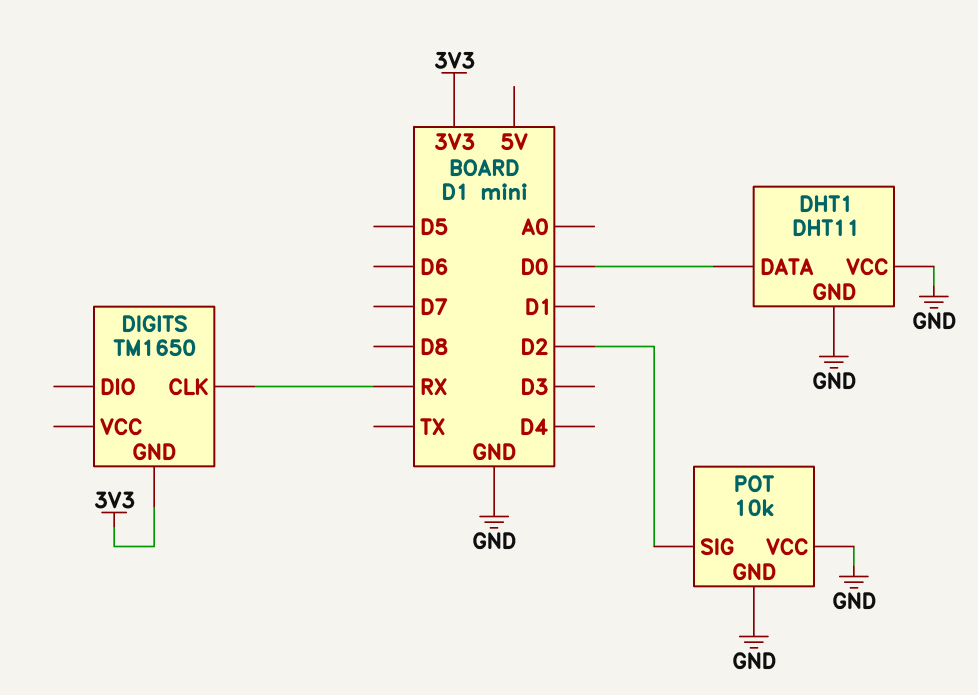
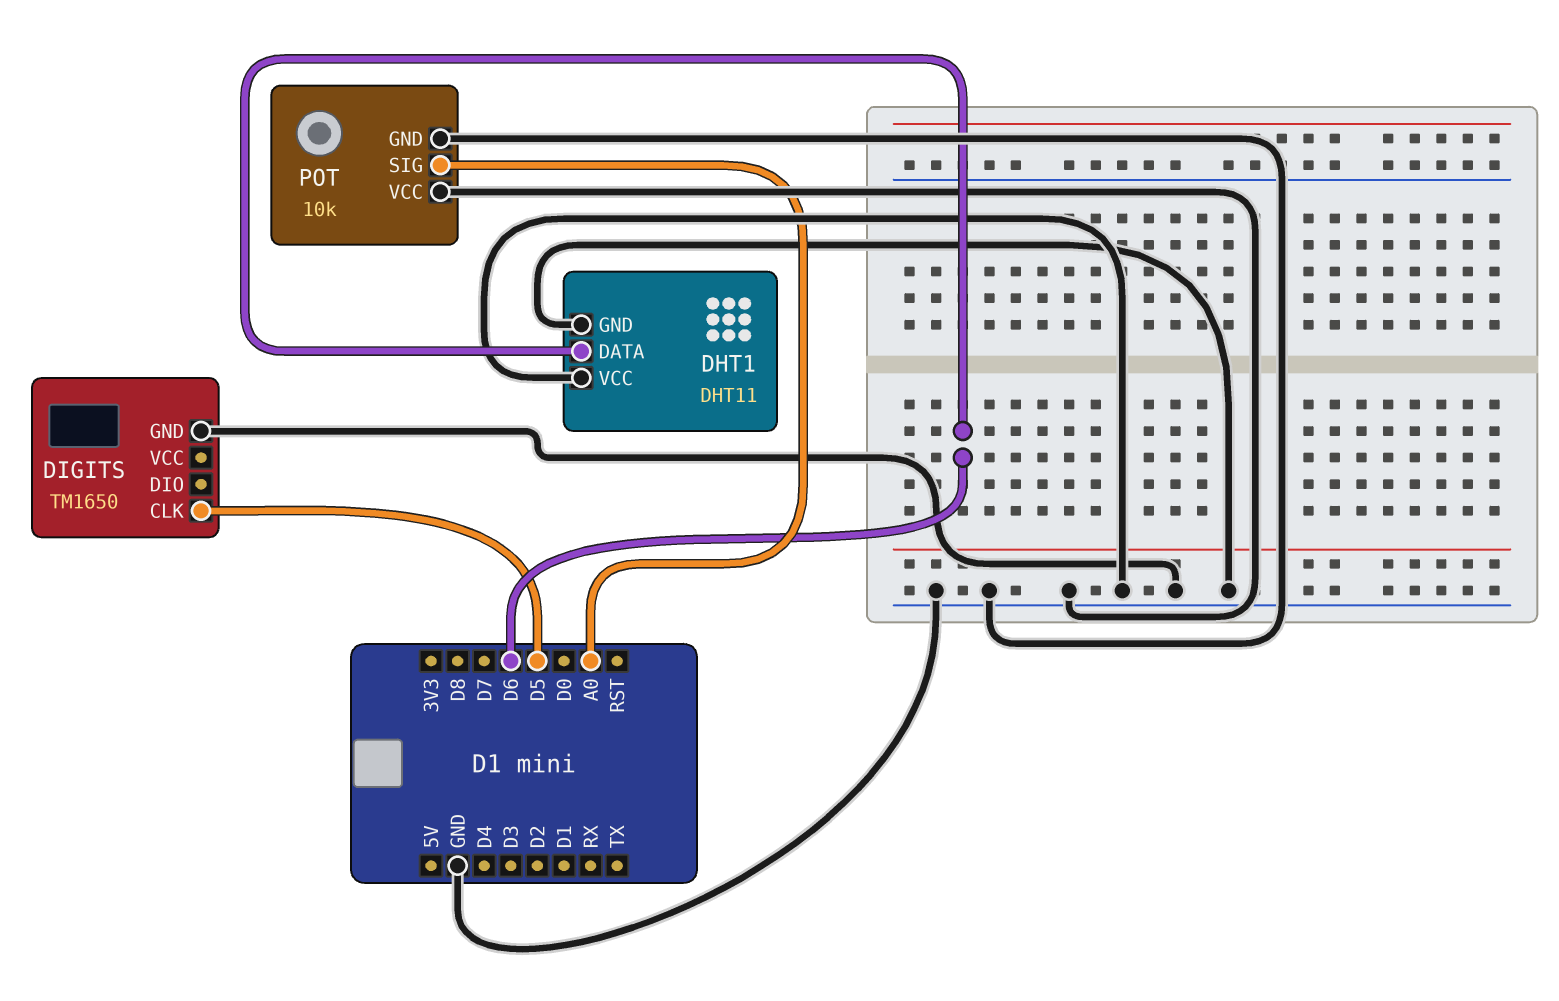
DHT1 pin DATA: D0 -> D6
DIGITS pin CLK: RX -> D5
DIGITS pin GND: 3V3 -> GND
POT pin SIG: D2 -> A0

